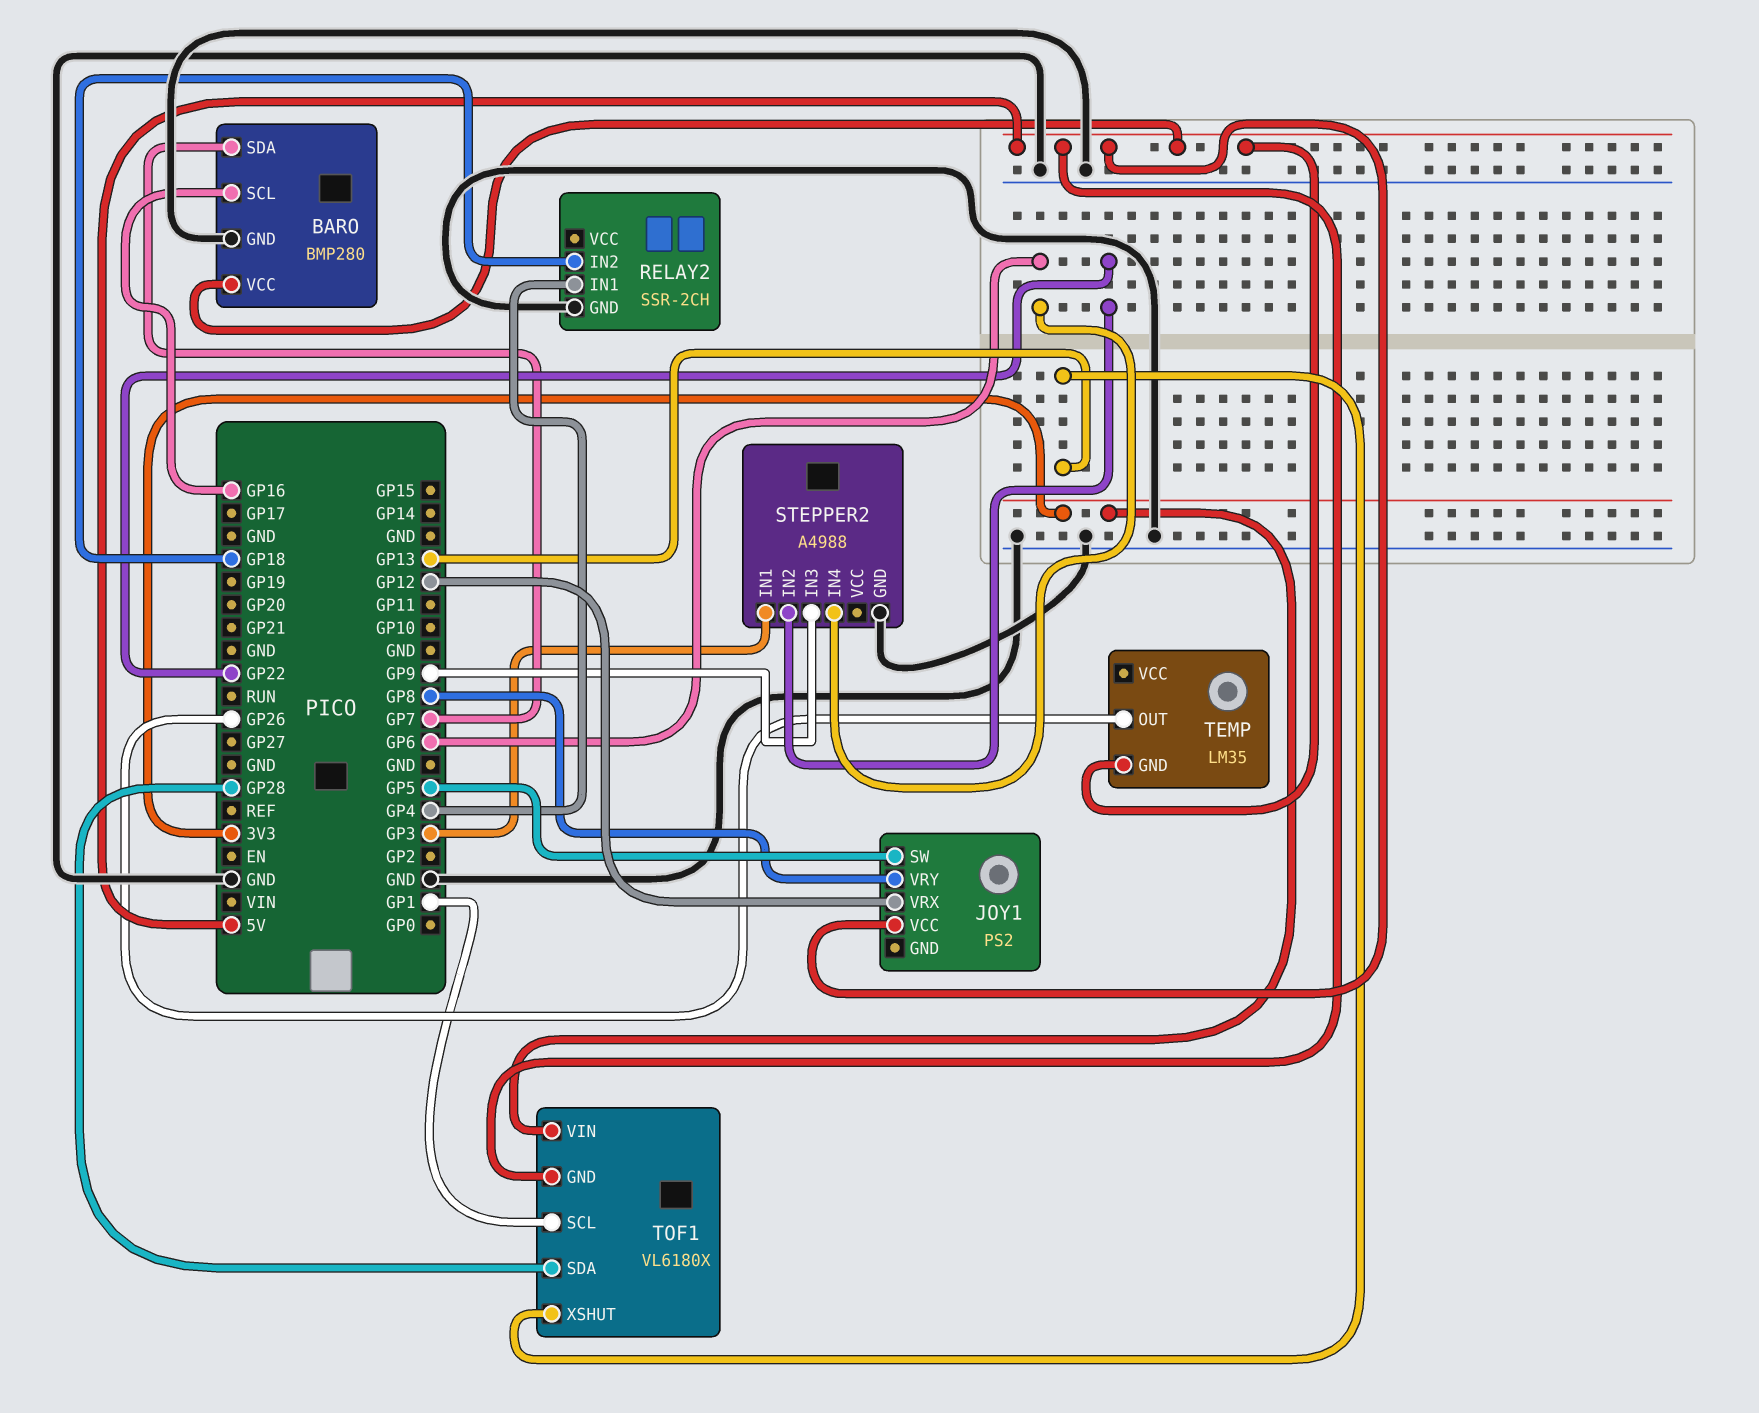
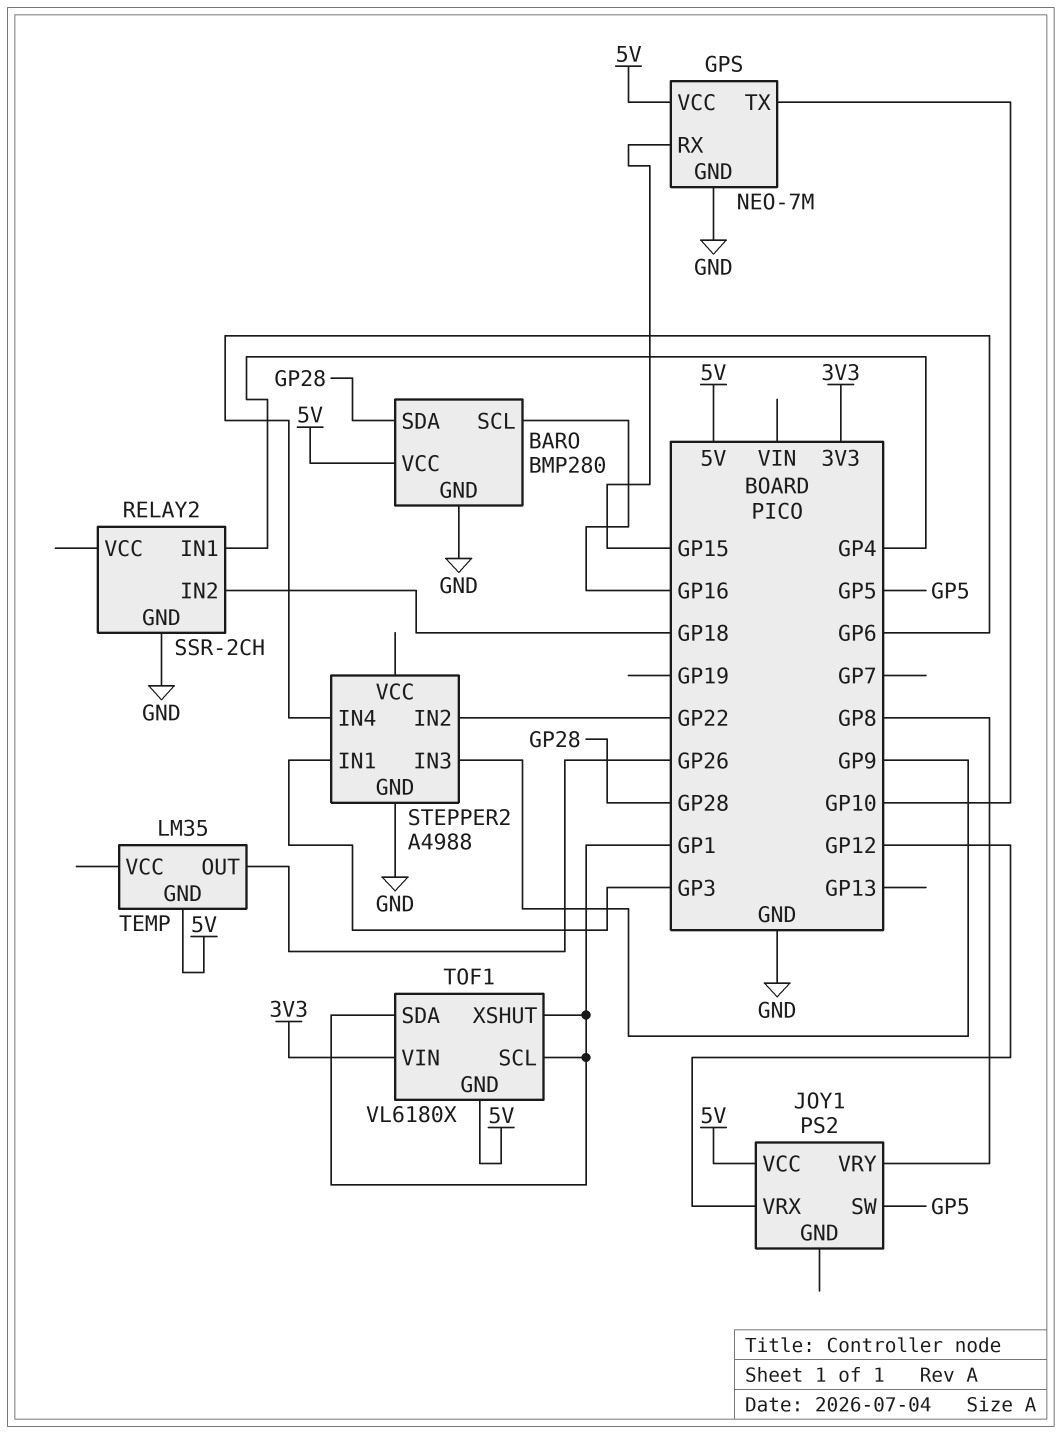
BARO pin SDA: GP7 -> GP28
GPS: none -> NEO-7M
GPS pin GND: none -> GND
GPS pin RX: none -> GP15
GPS pin TX: none -> GP10
GPS pin VCC: none -> 5V
TOF1 pin SDA: GP28 -> GP1
TOF1 pin XSHUT: GP13 -> GP1

